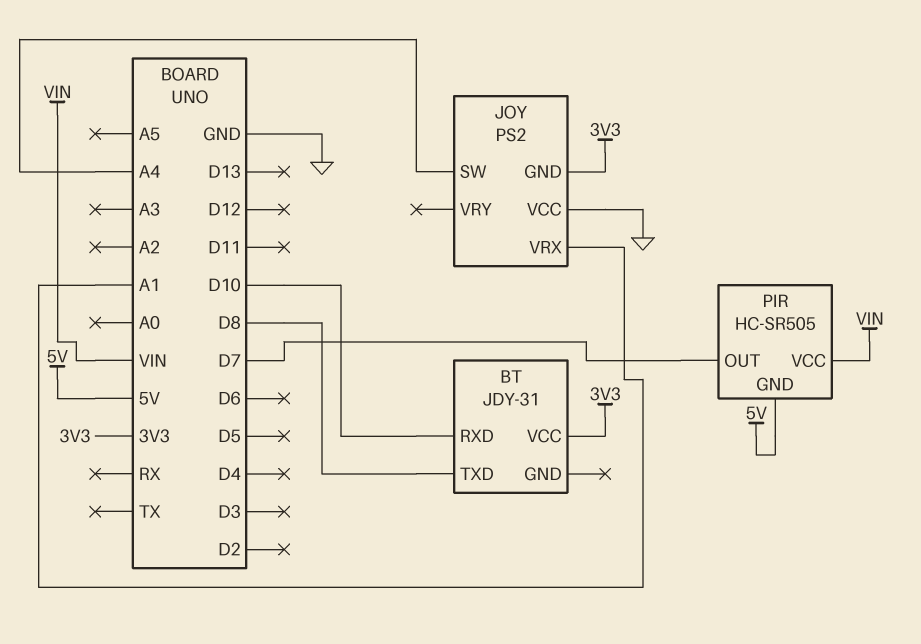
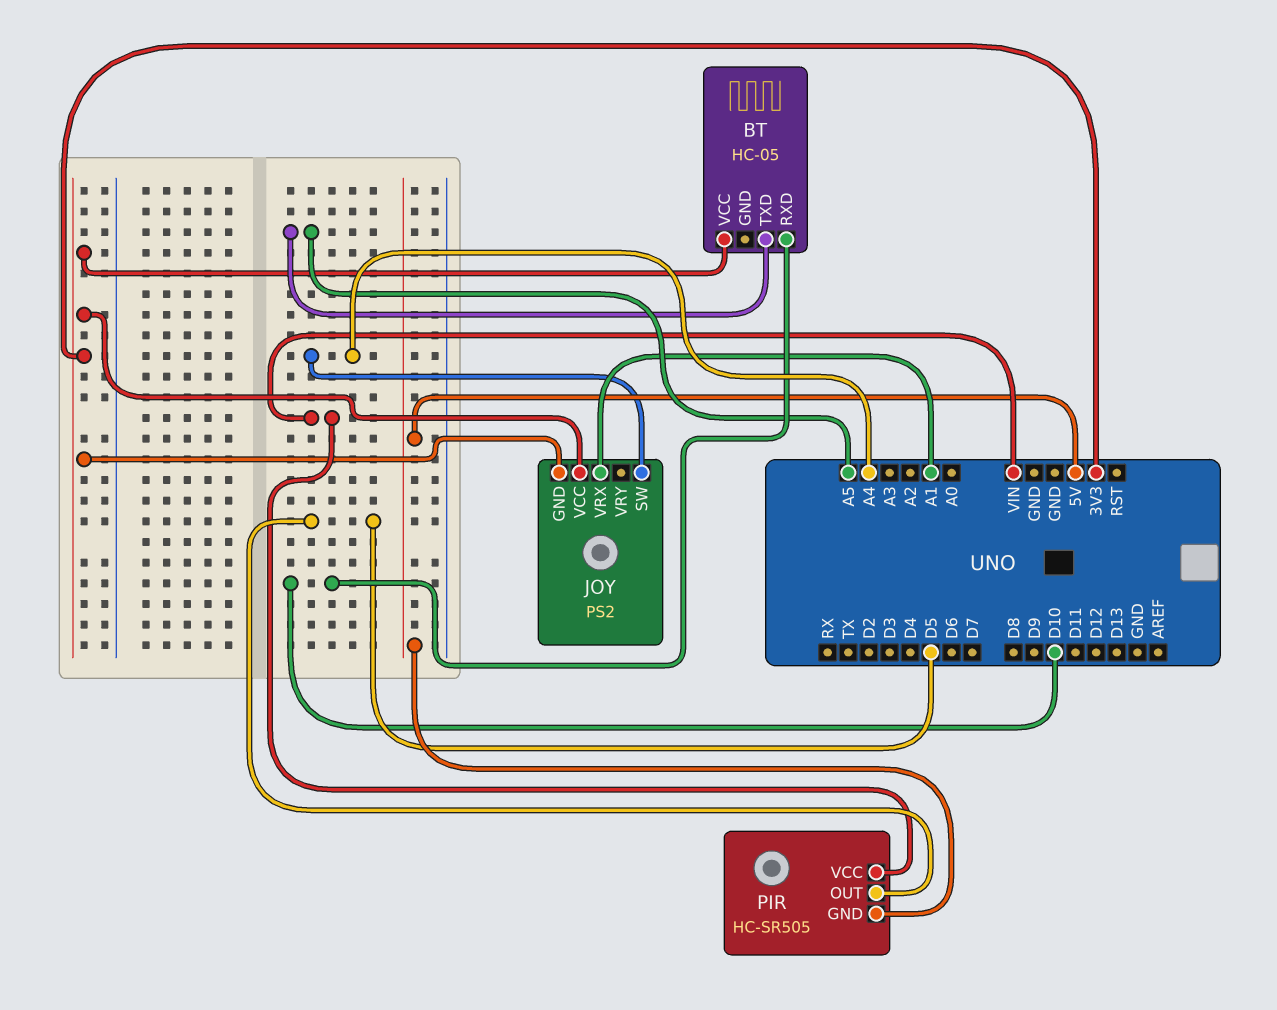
BT: JDY-31 -> HC-05
BT pin TXD: D8 -> A5
JOY pin VCC: GND -> 3V3
PIR pin OUT: D7 -> D5

